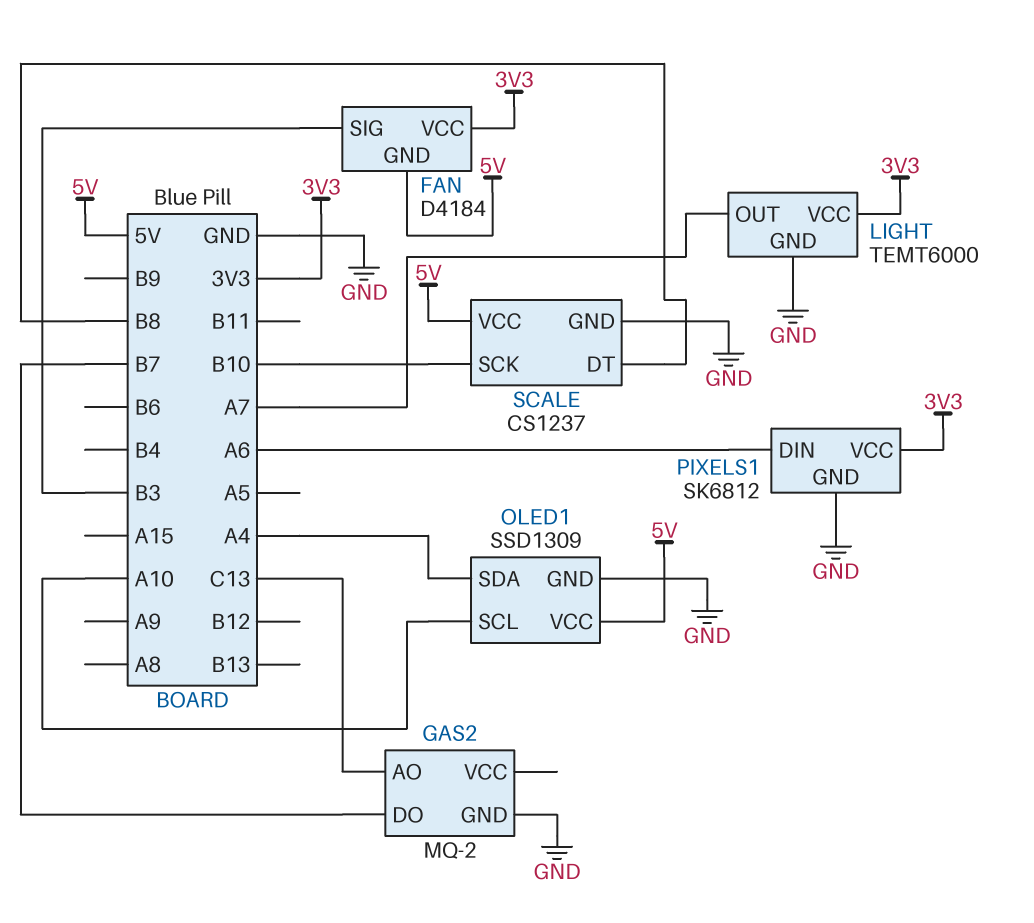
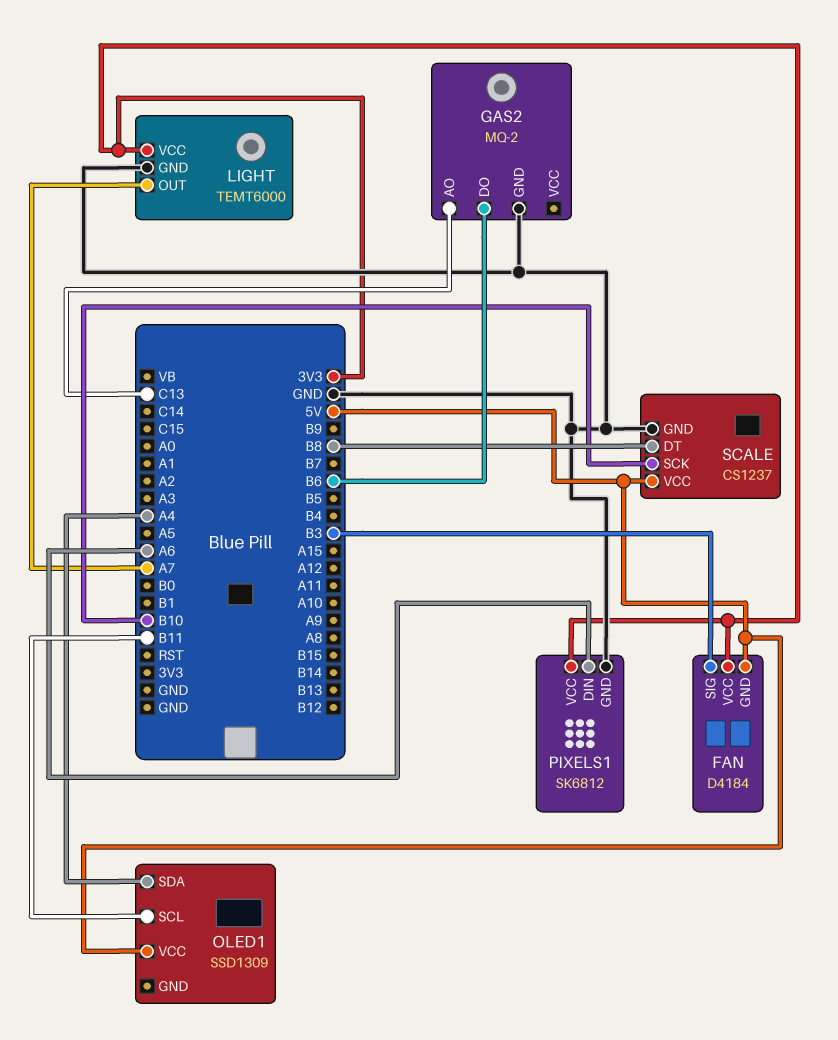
GAS2 pin DO: B7 -> B6
OLED1 pin GND: GND -> none
OLED1 pin SCL: A10 -> B11

